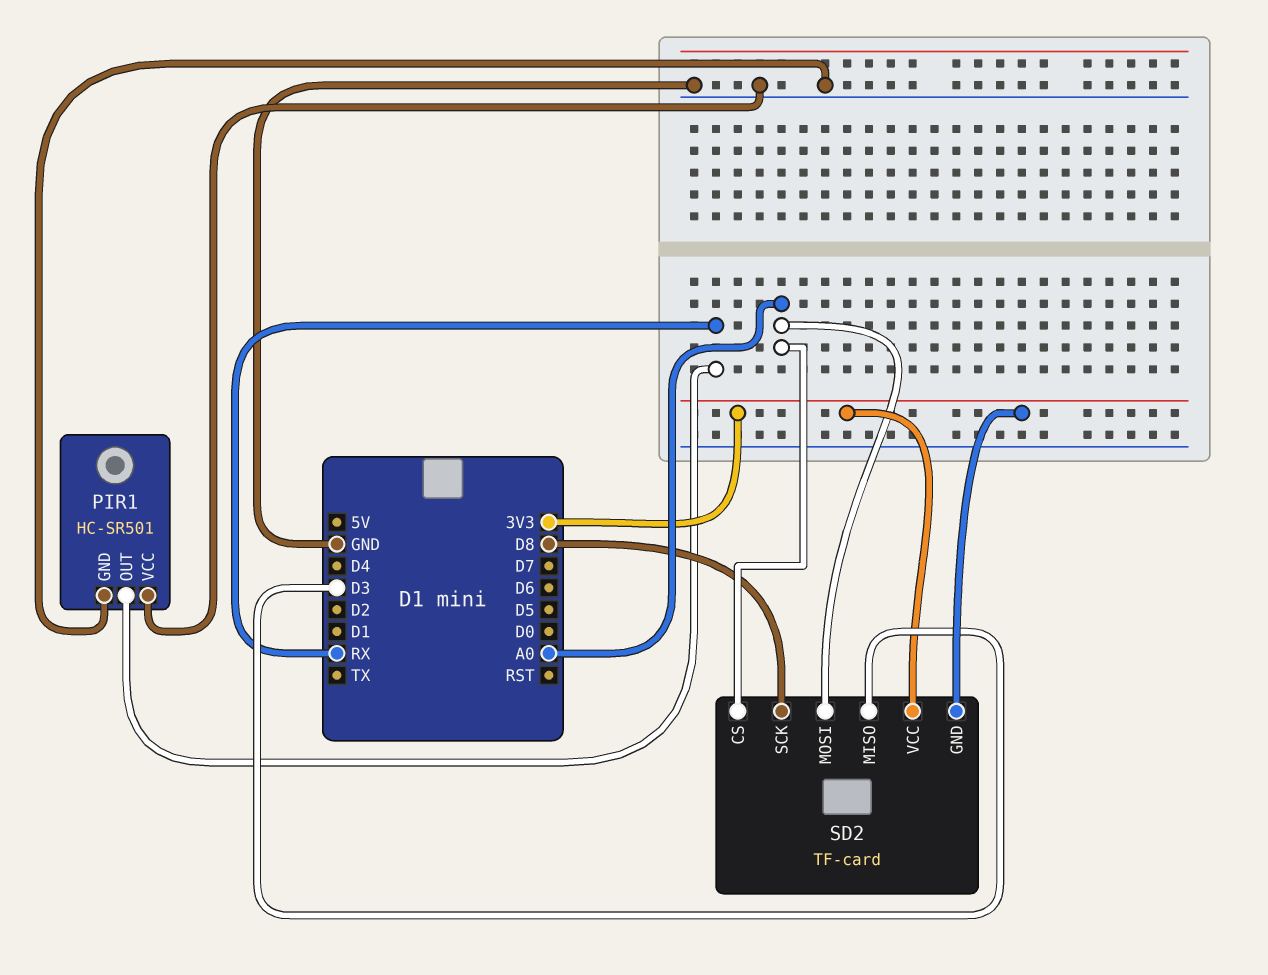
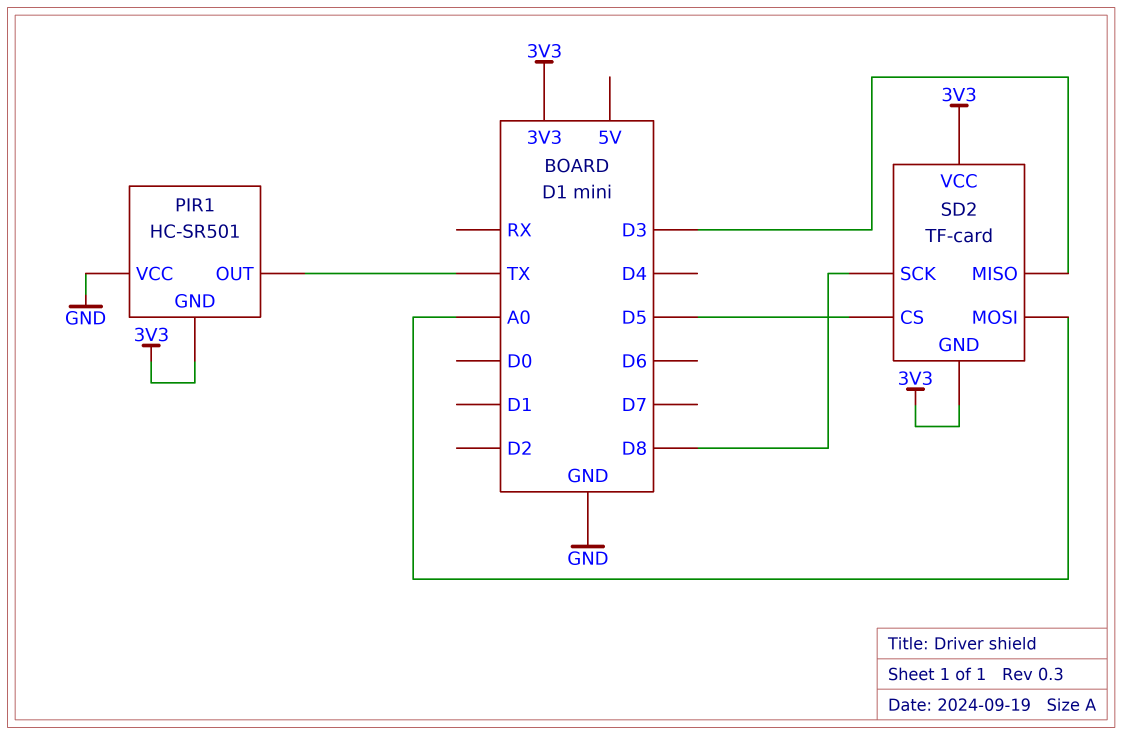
PIR1 pin GND: GND -> 3V3
PIR1 pin OUT: RX -> TX
SD2 pin CS: A0 -> D5

